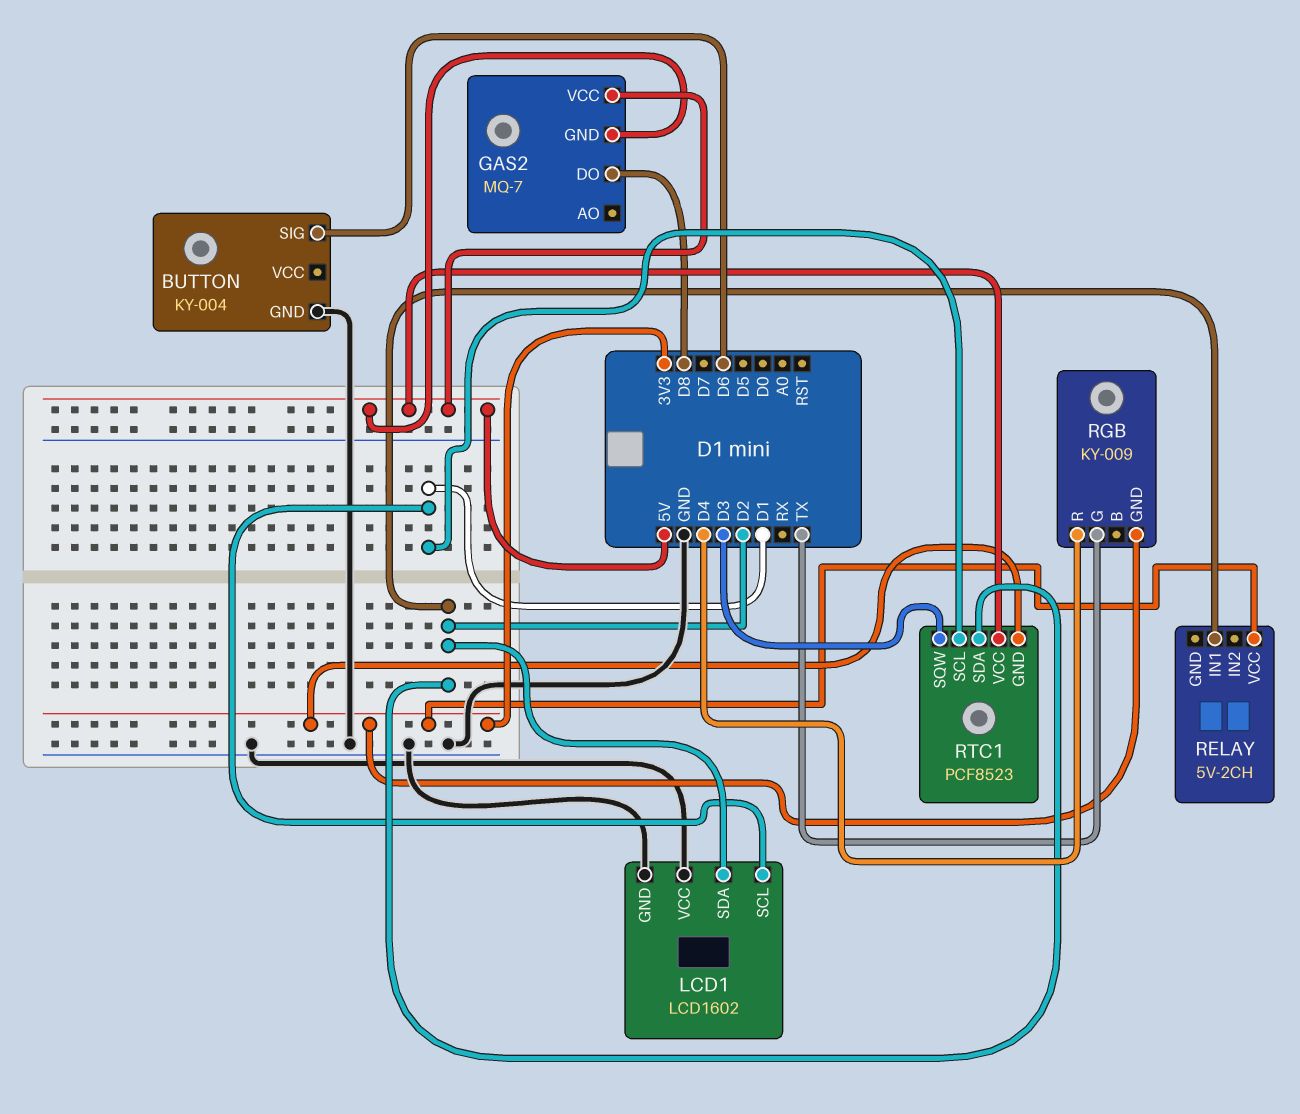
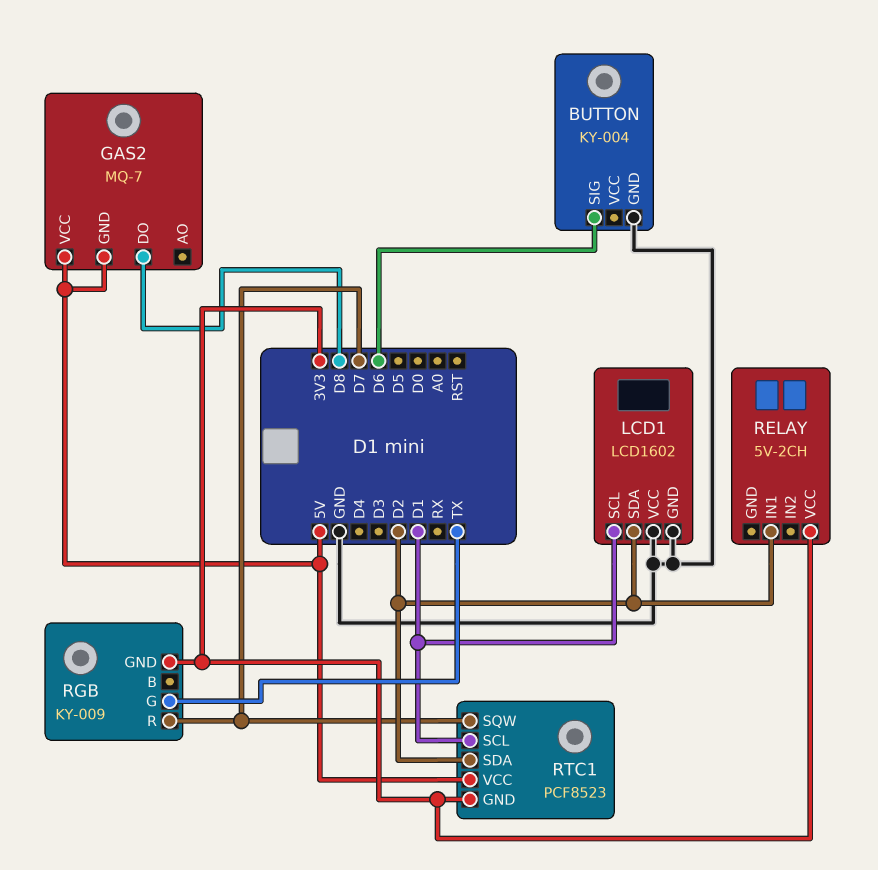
RGB pin R: D4 -> D7
RTC1 pin SQW: D3 -> D7

